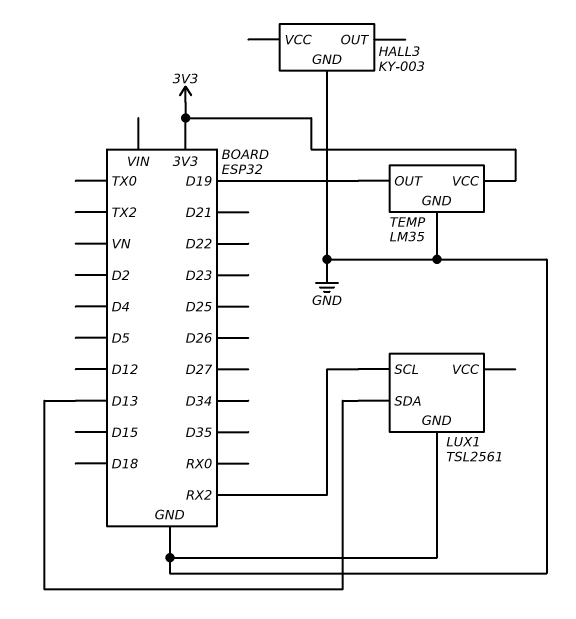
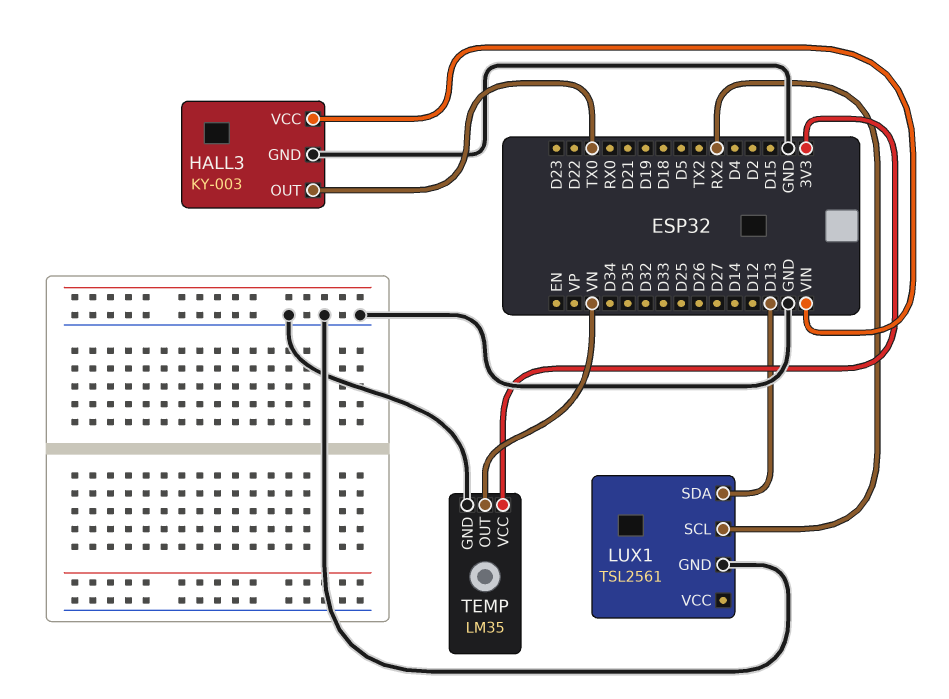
HALL3 pin OUT: none -> TX0
HALL3 pin VCC: none -> VIN
TEMP pin OUT: D19 -> VN

